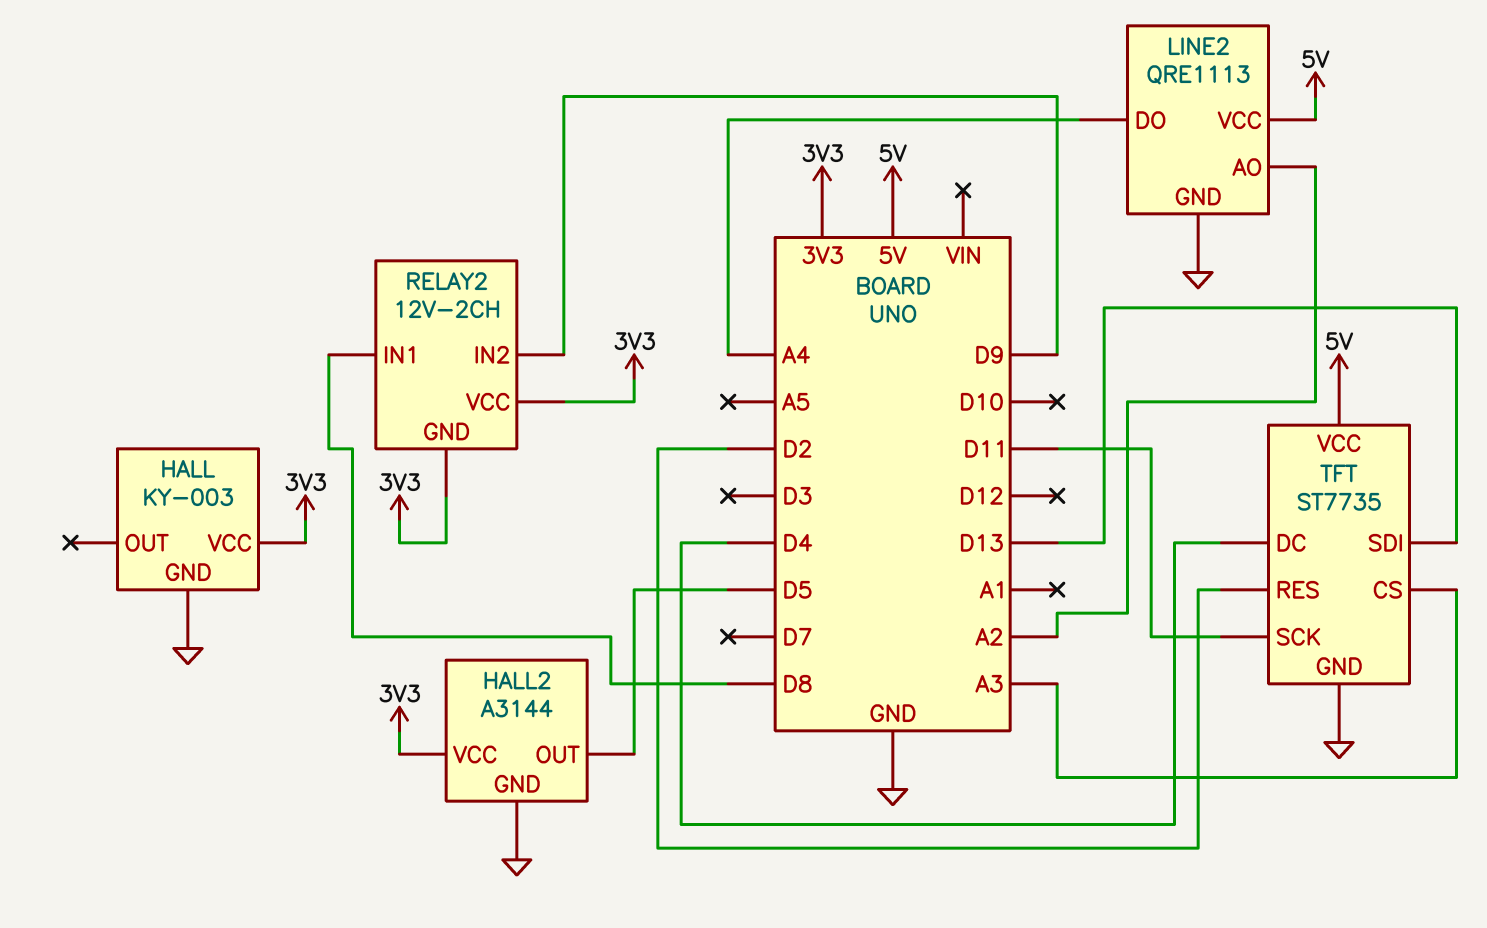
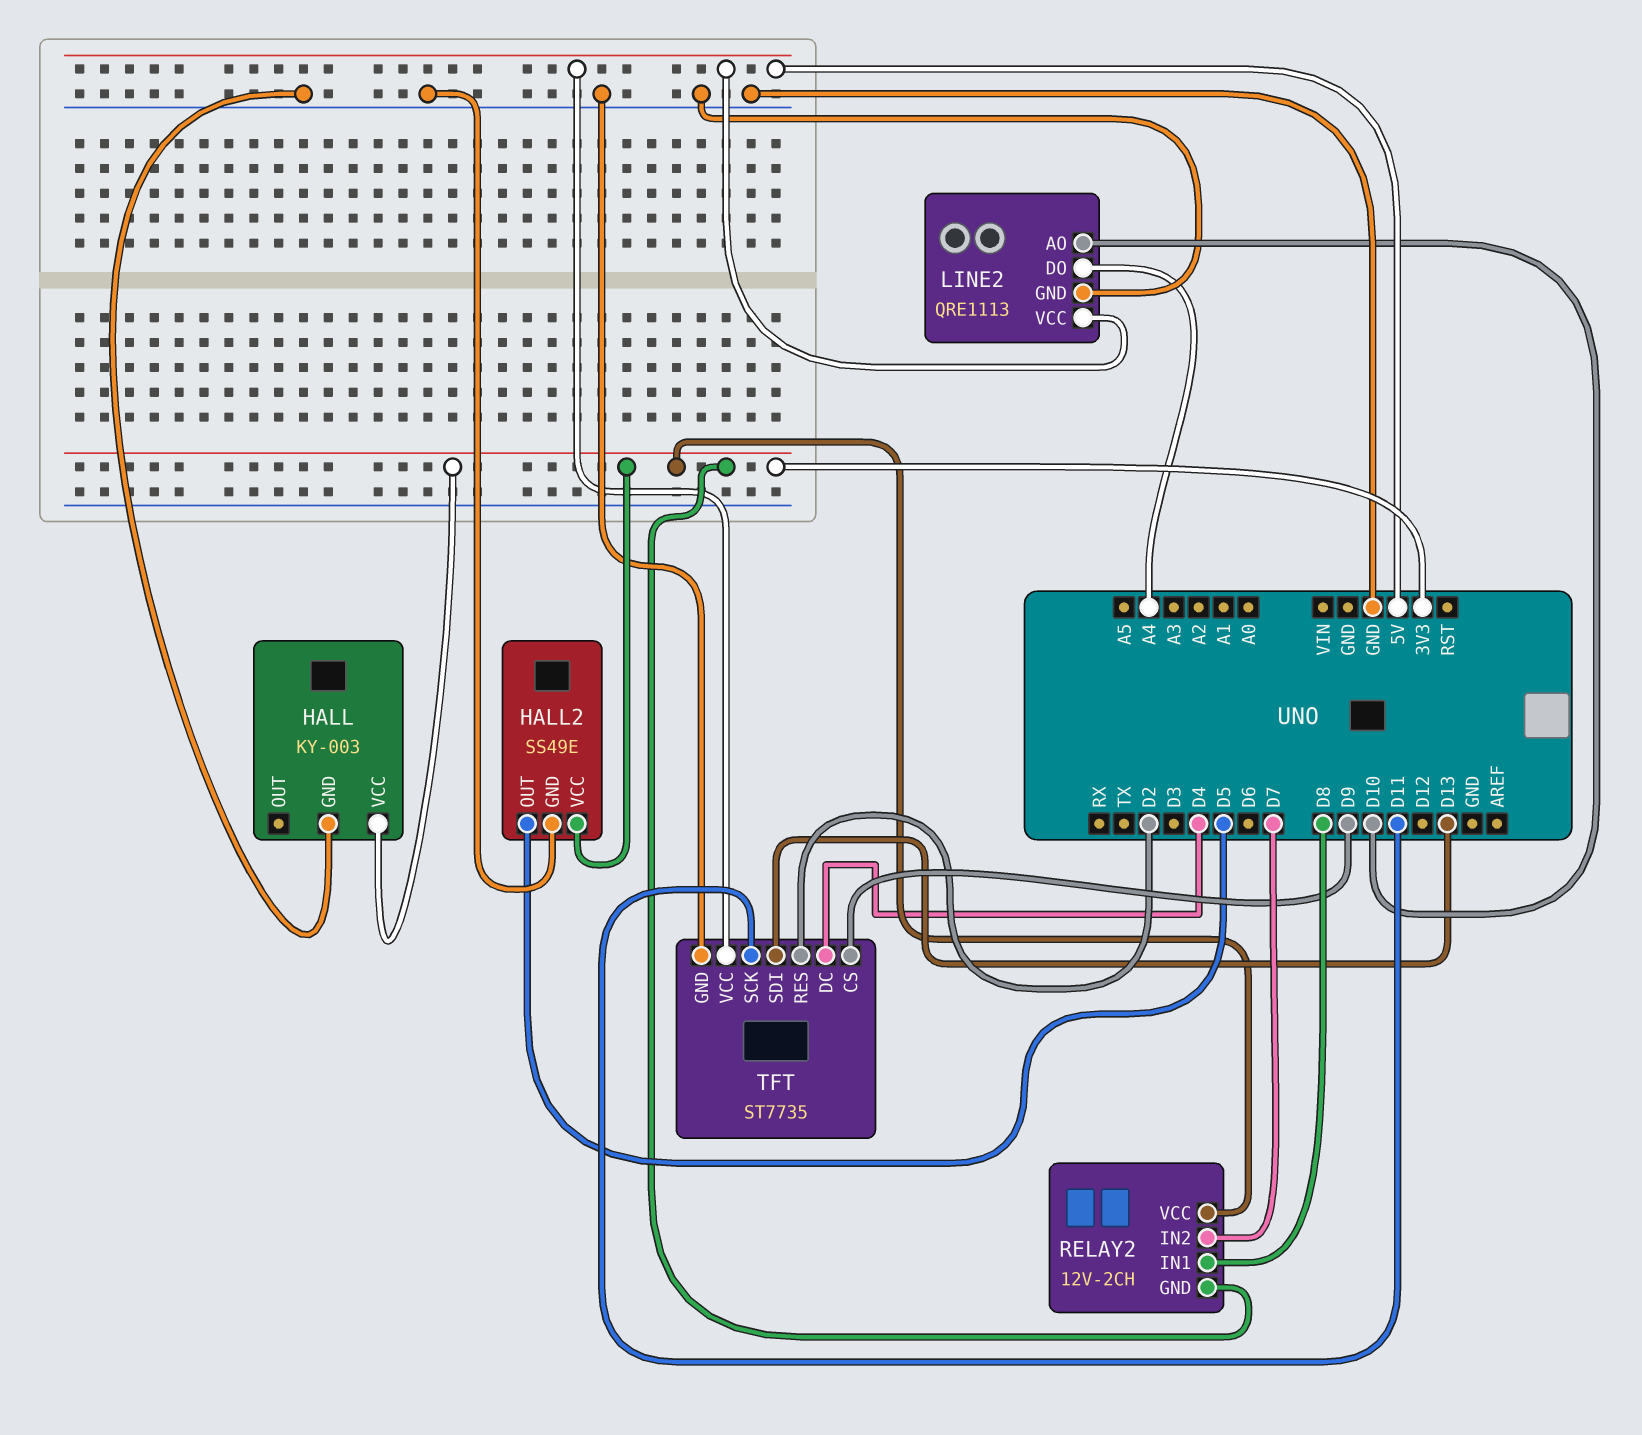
HALL2: A3144 -> SS49E
LINE2 pin AO: A2 -> D10
RELAY2 pin IN2: D9 -> D7
TFT pin CS: A3 -> D9

